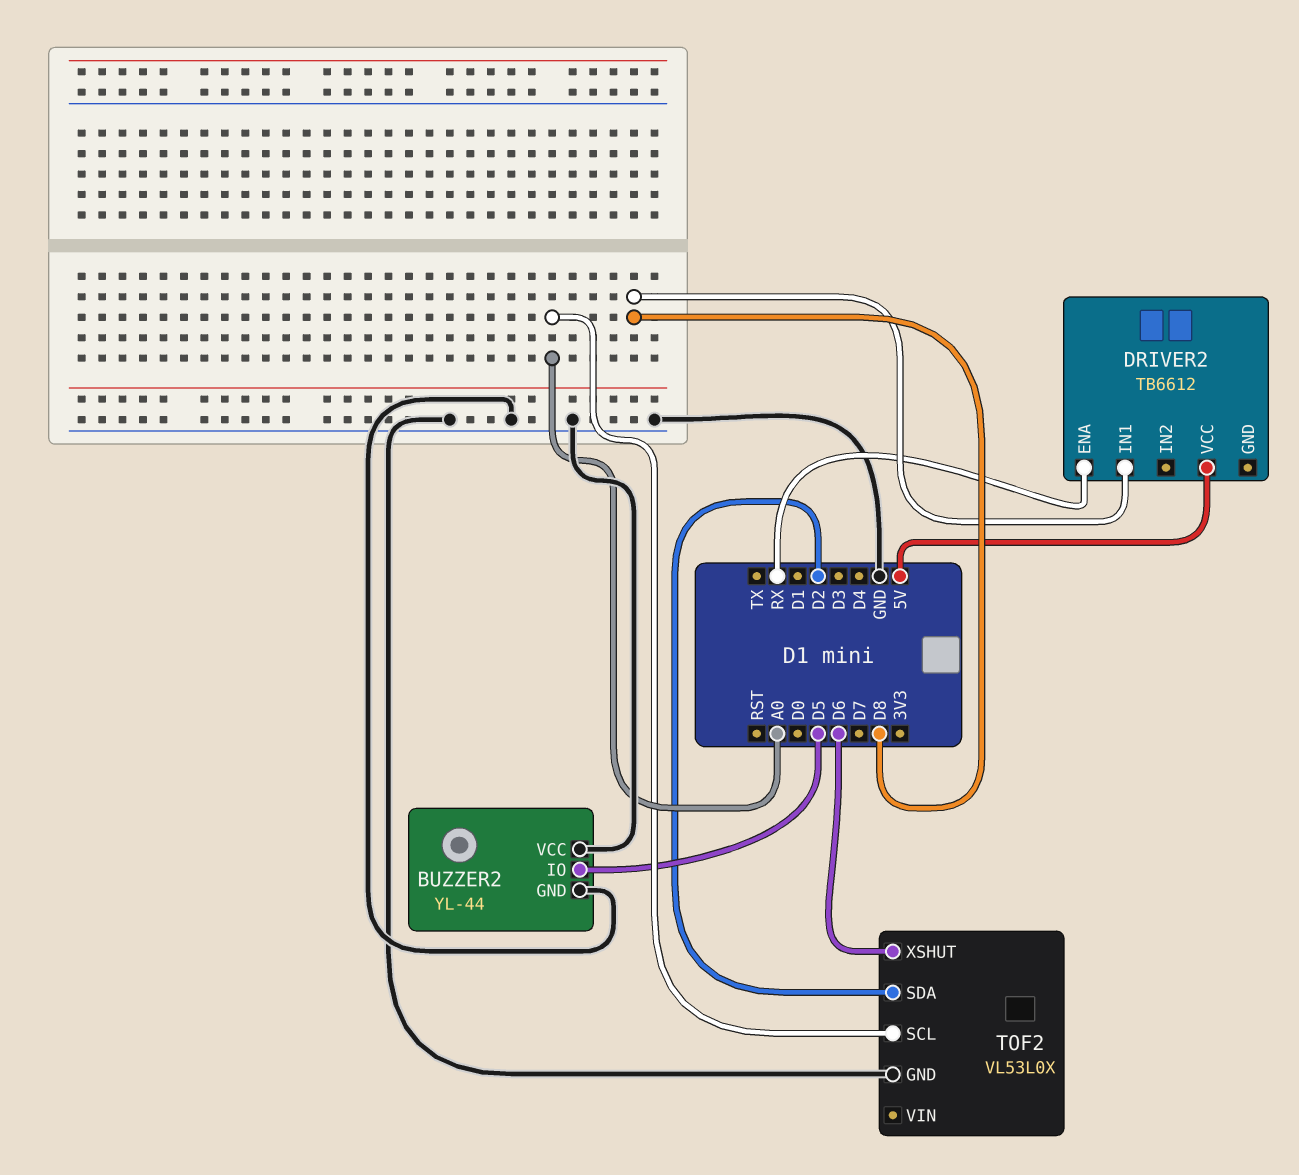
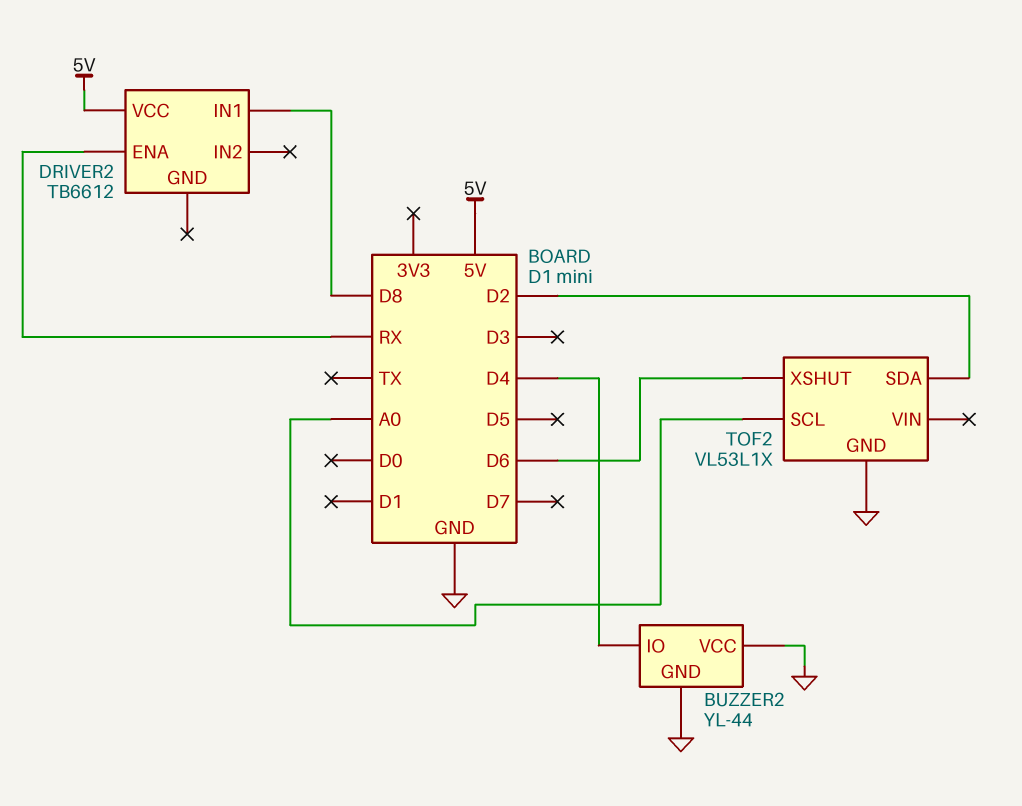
BUZZER2 pin IO: D5 -> D4
TOF2: VL53L0X -> VL53L1X

